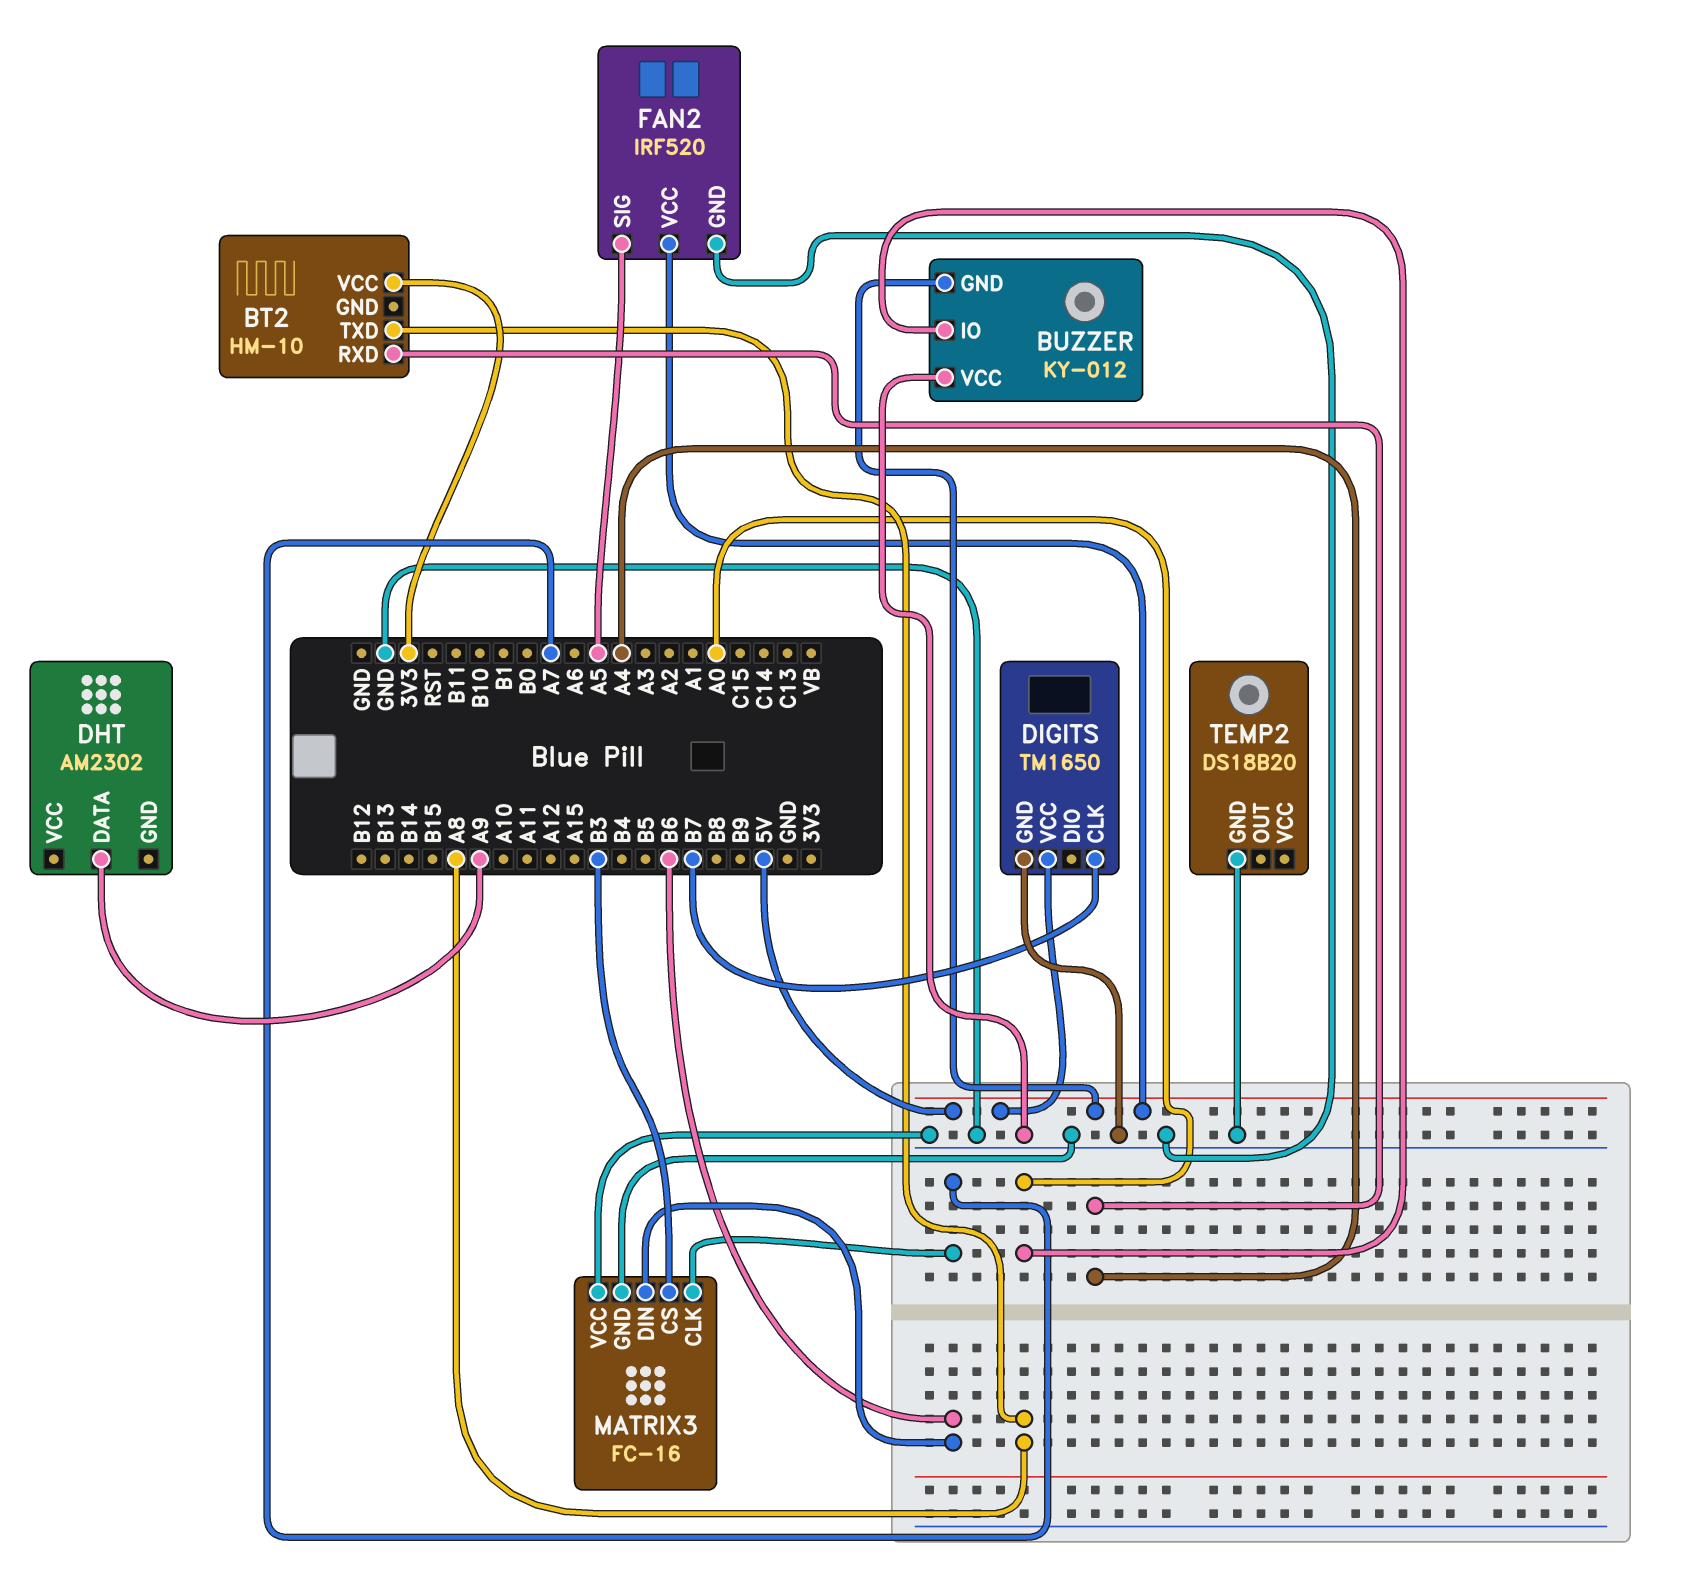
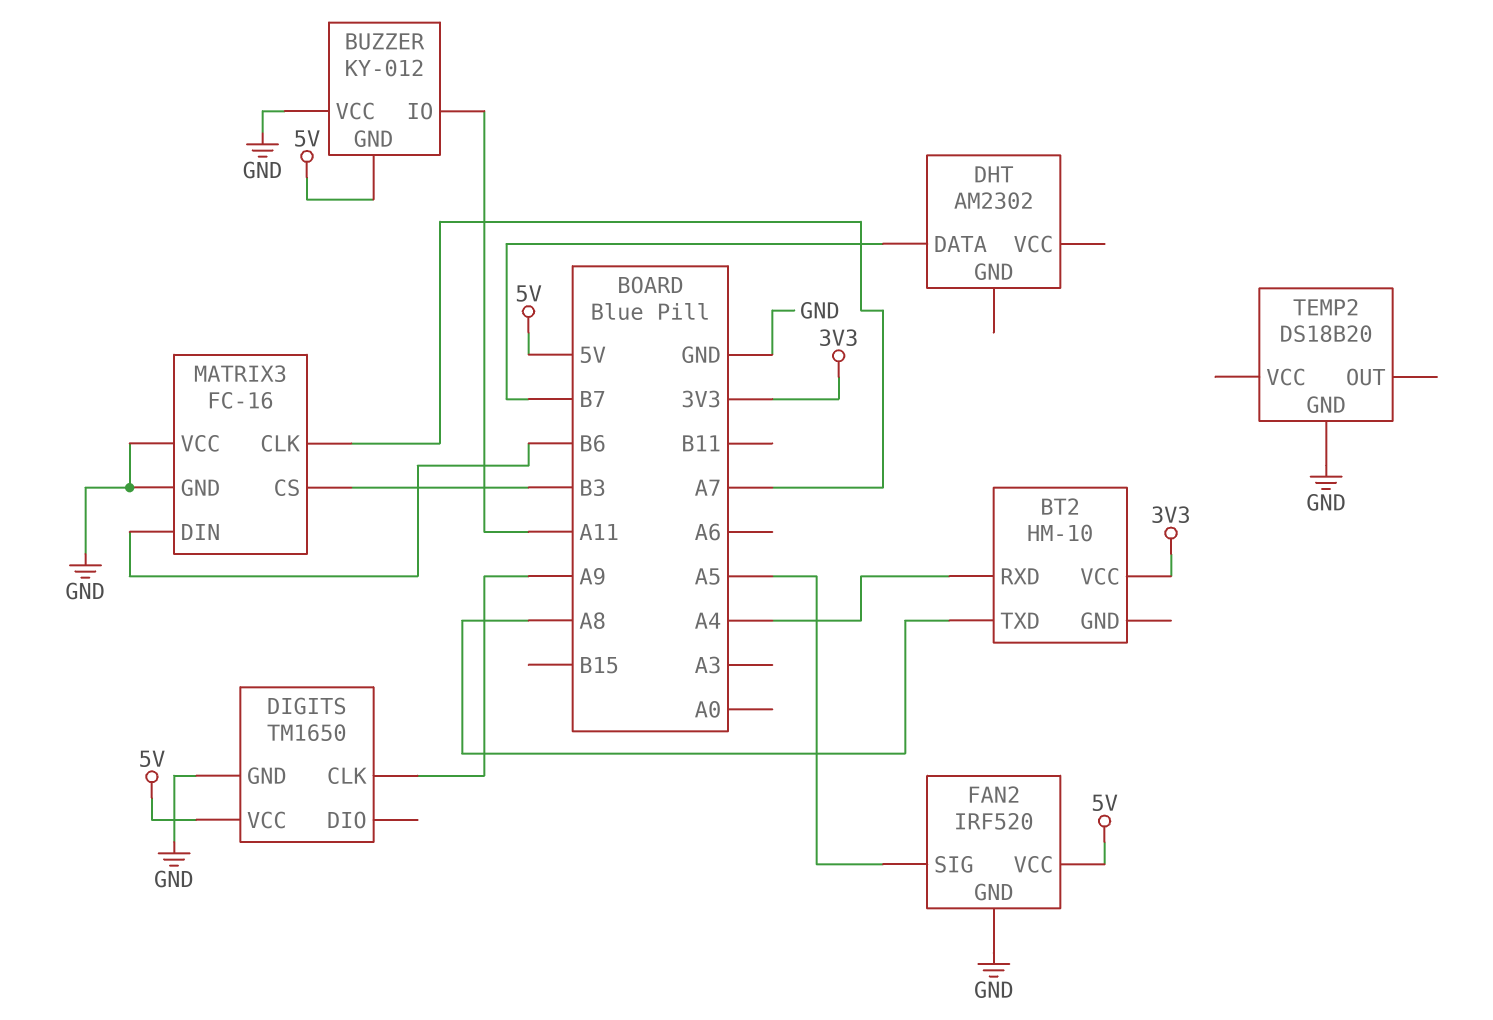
BUZZER pin IO: A0 -> A11
DHT pin DATA: A9 -> B7
DIGITS pin CLK: B7 -> A9

